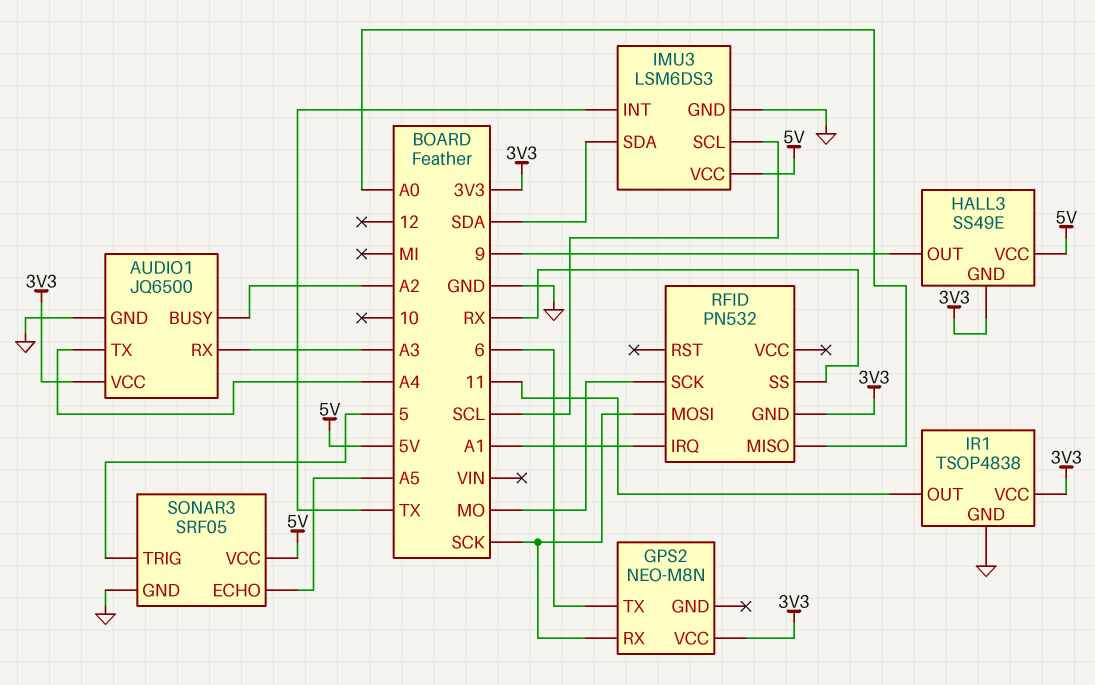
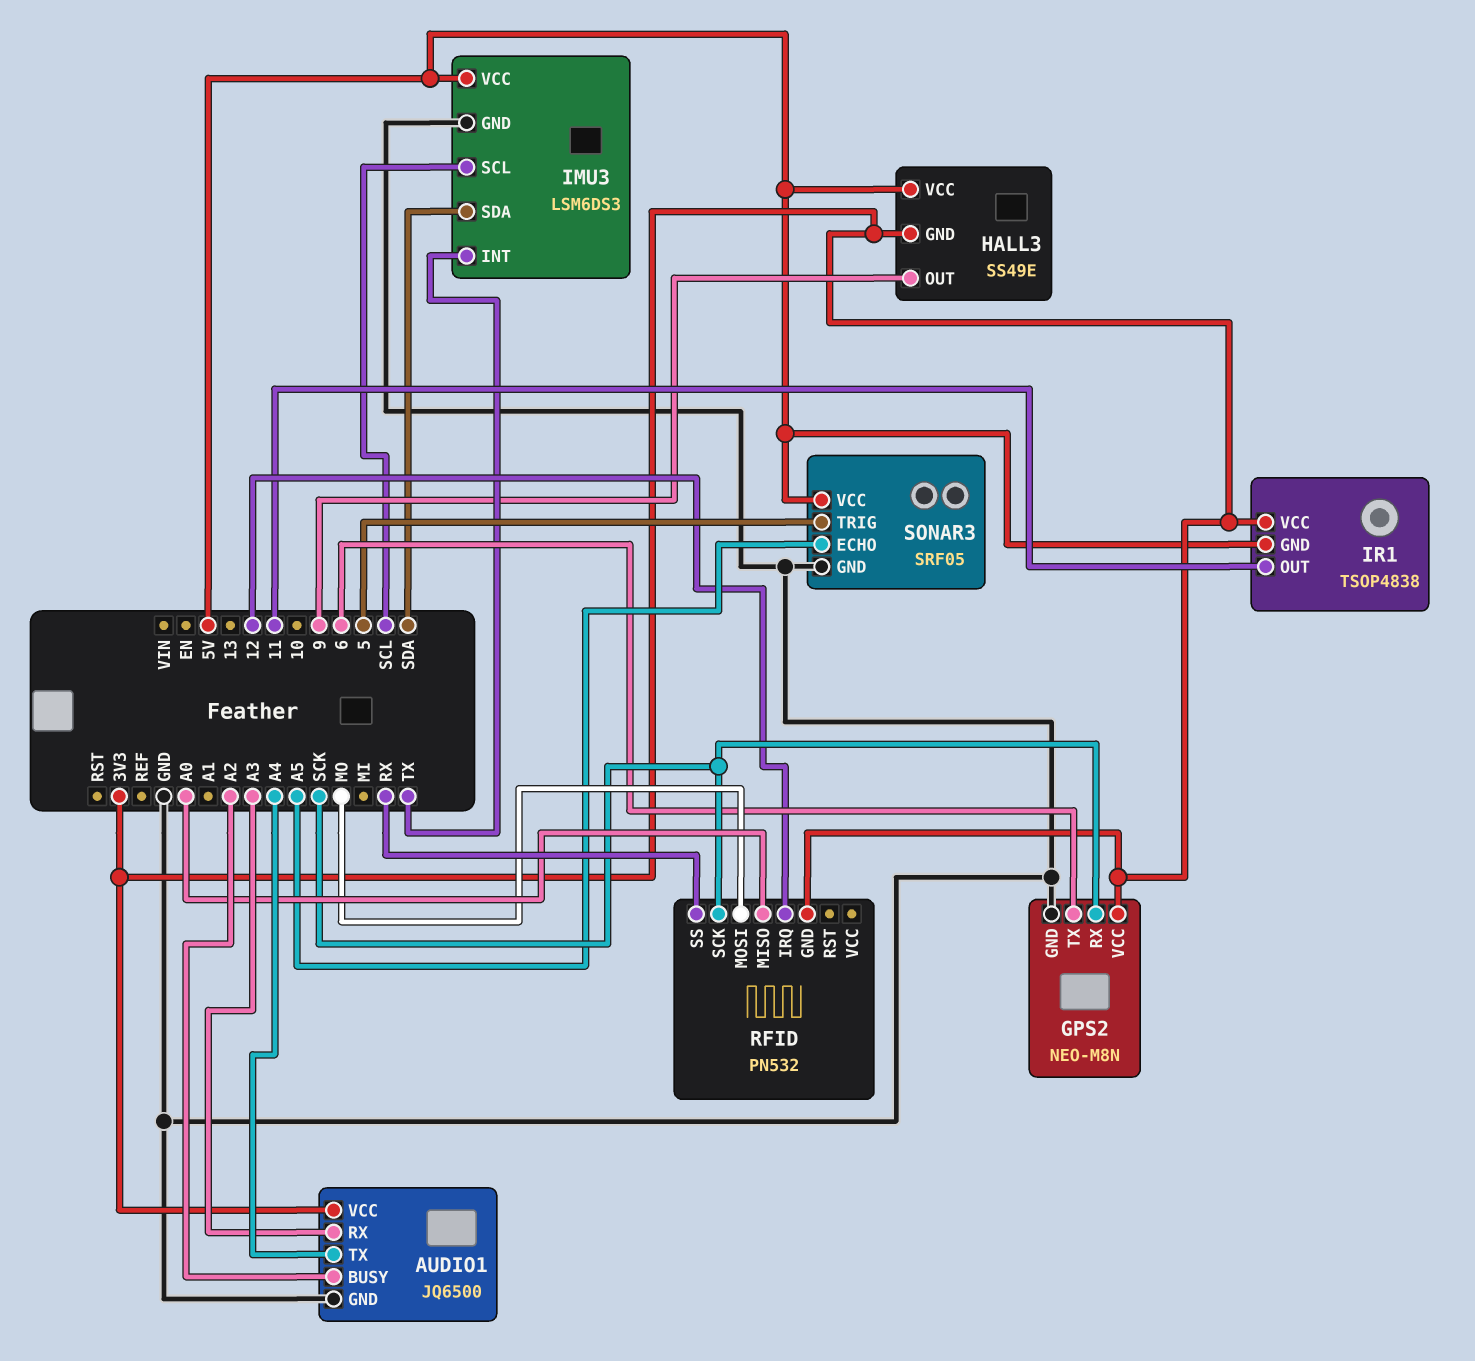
GPS2 pin GND: none -> GND
IR1 pin GND: GND -> 5V
RFID pin IRQ: A1 -> 12
RFID pin MOSI: SCK -> MO
RFID pin SCK: MO -> SCK

